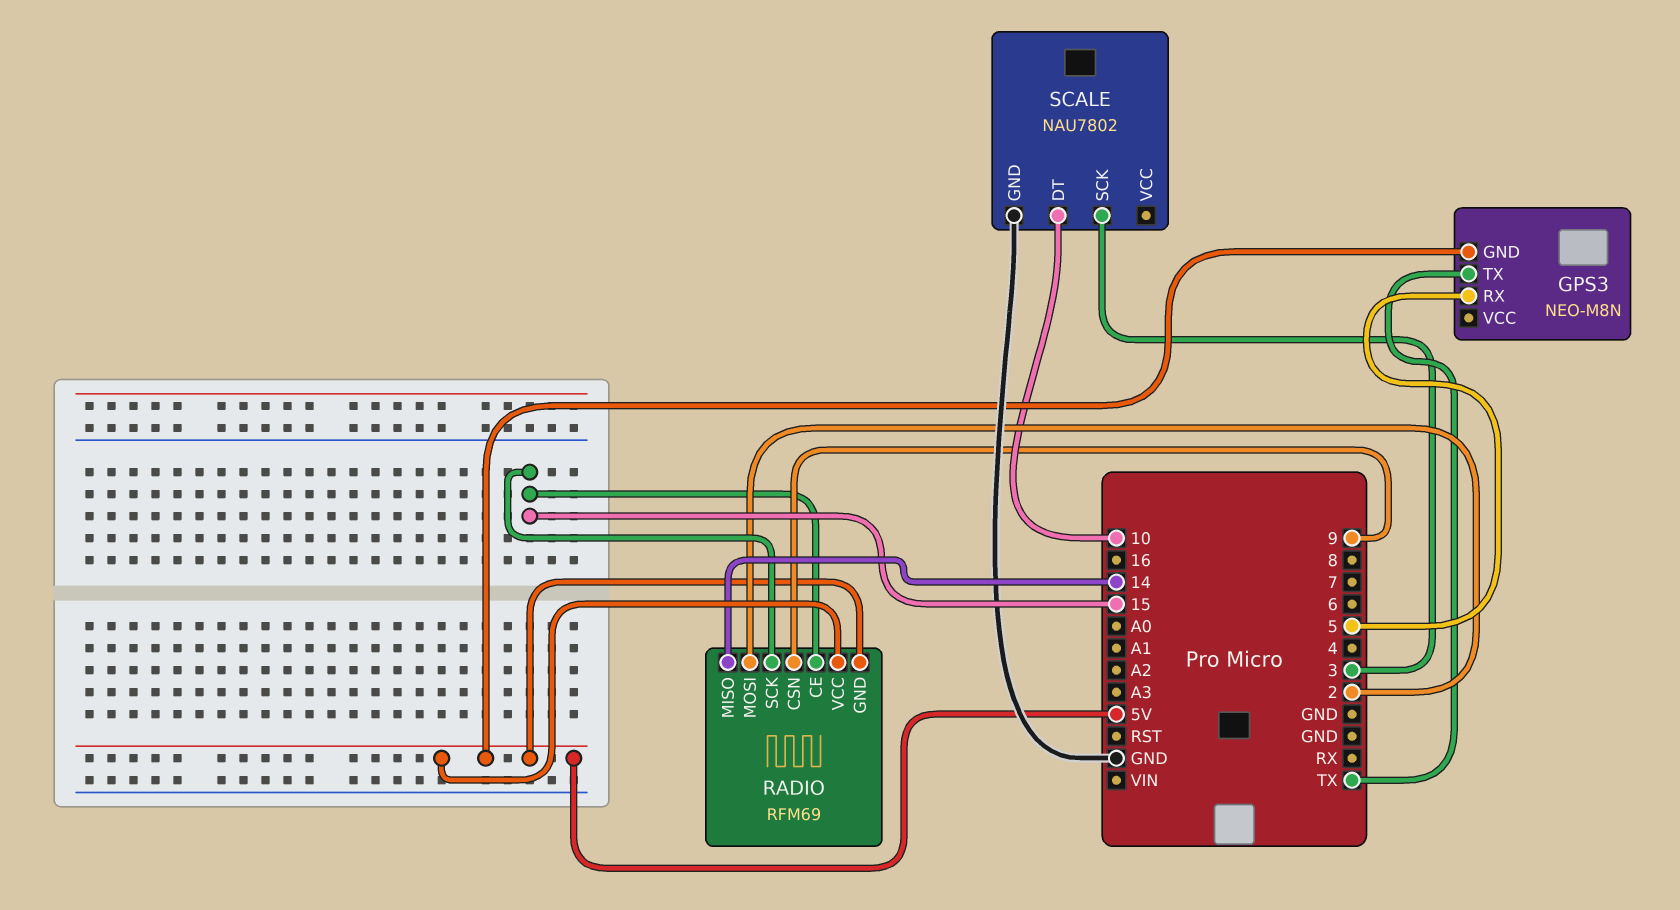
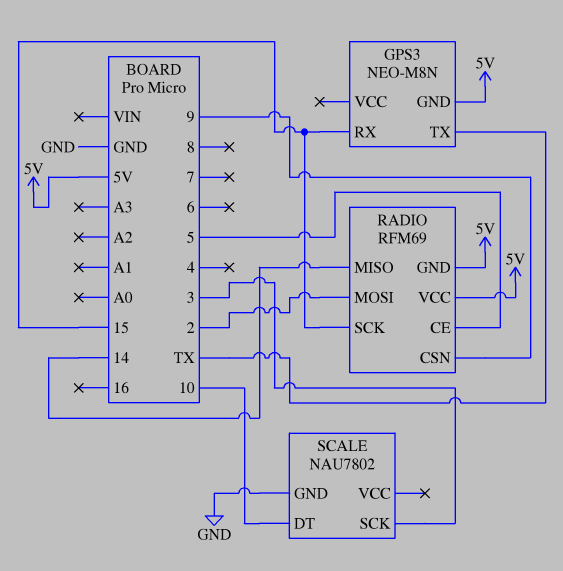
GPS3 pin RX: 5 -> 15
RADIO pin CE: 15 -> 5

